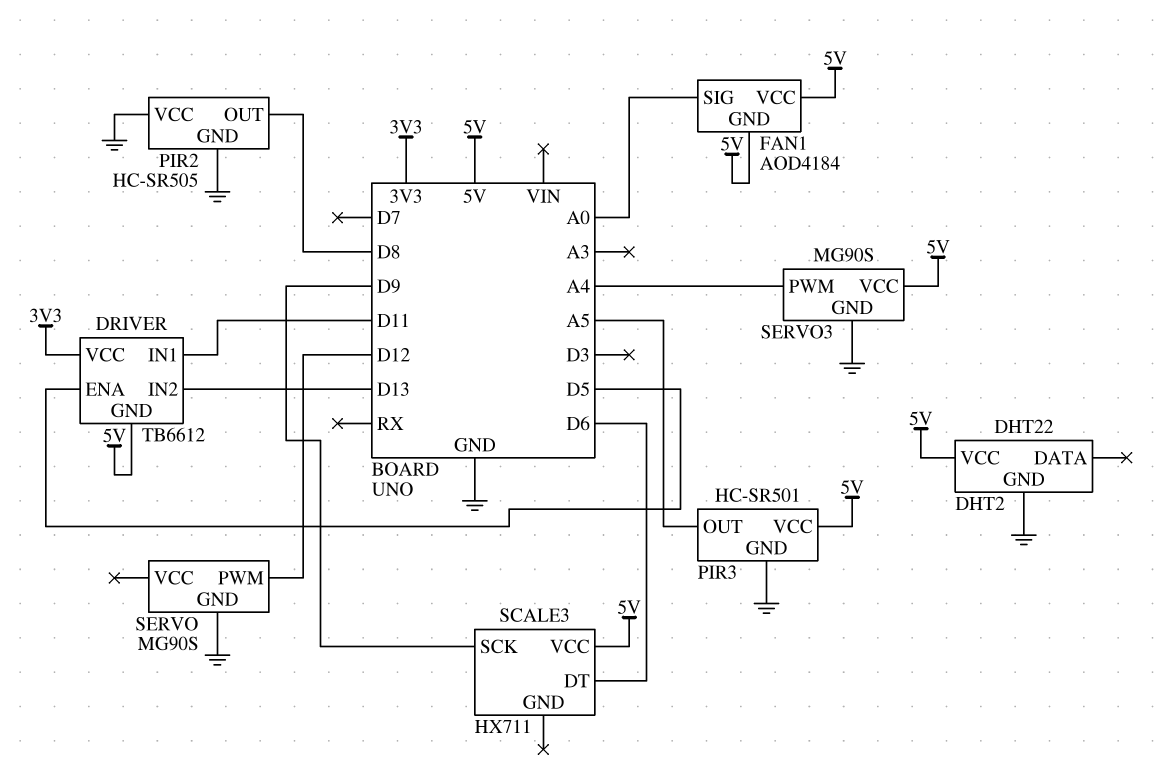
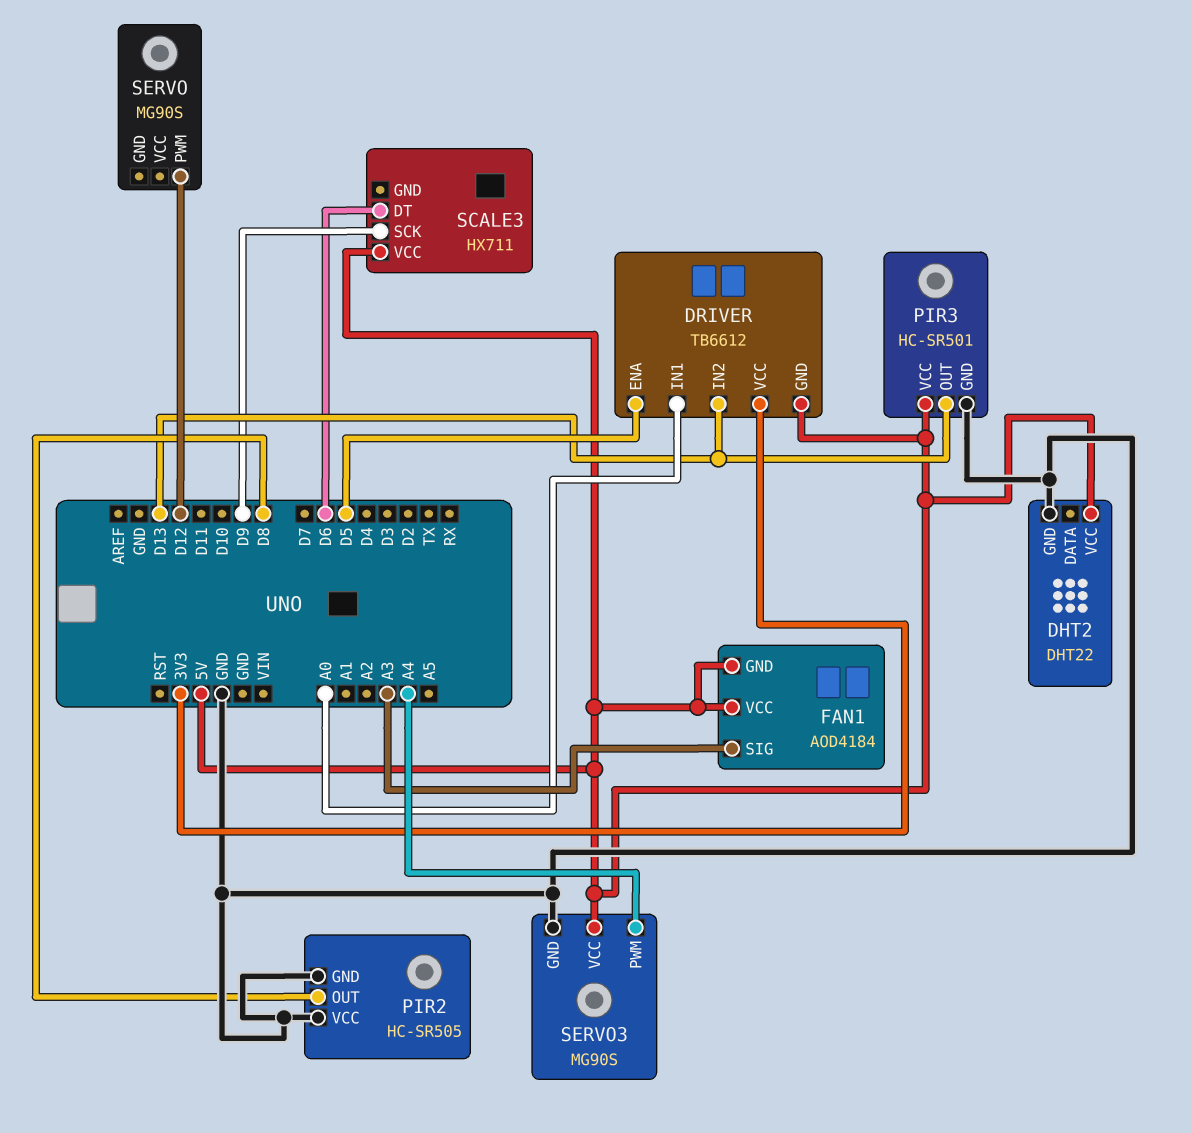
DRIVER pin IN1: D11 -> A0
FAN1 pin SIG: A0 -> A3
PIR3 pin OUT: A5 -> D13
SERVO pin GND: GND -> none

